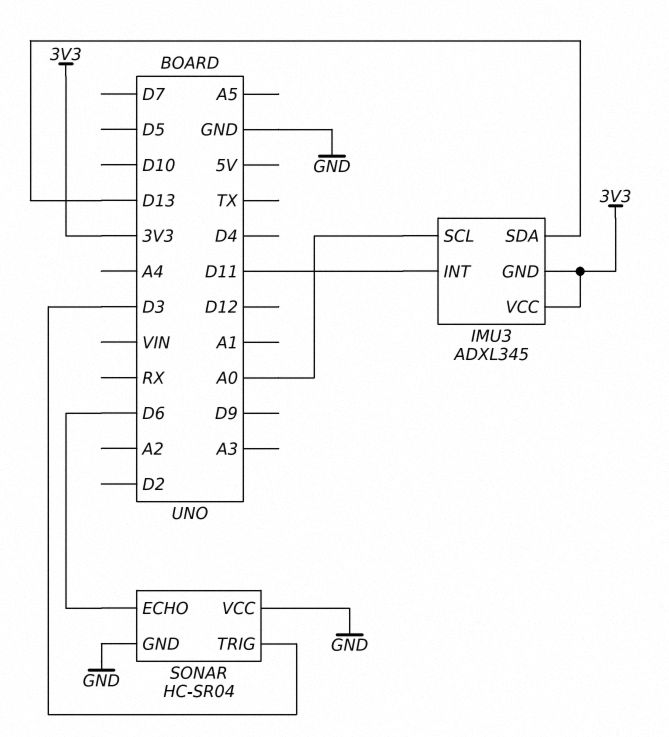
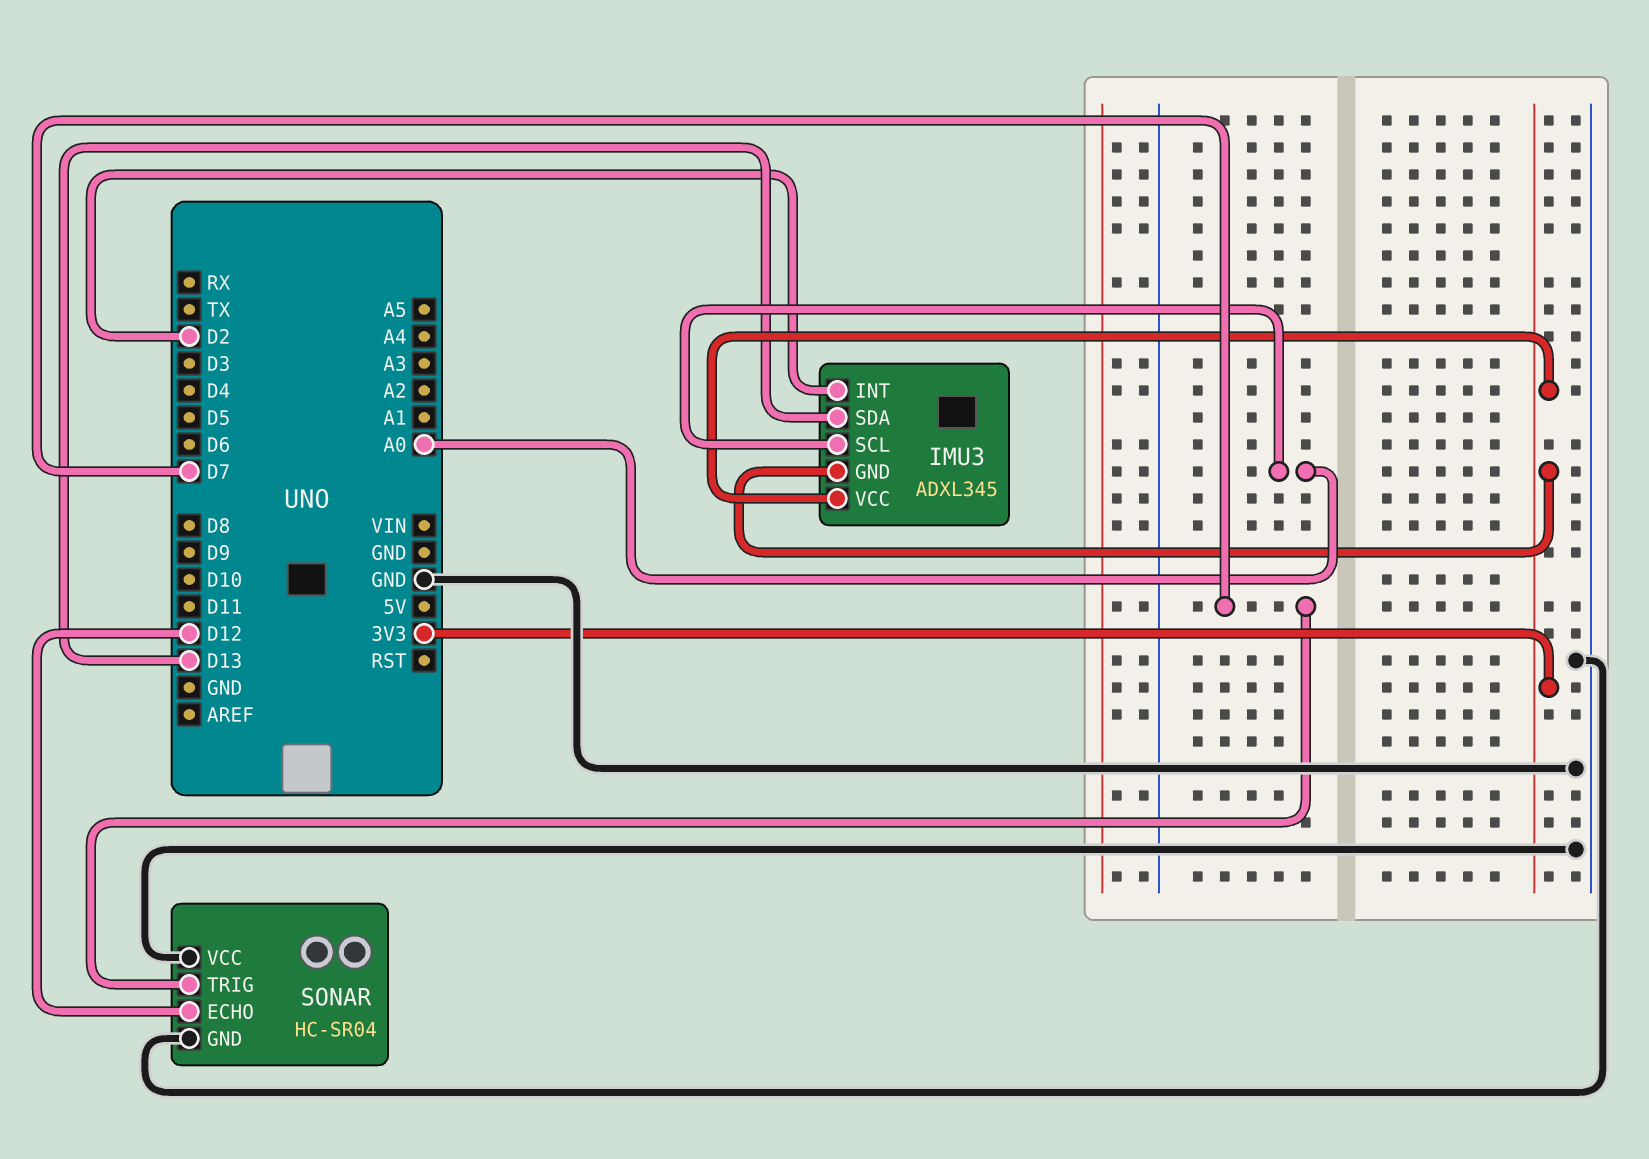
IMU3 pin INT: D11 -> D2
SONAR pin ECHO: D6 -> D12
SONAR pin TRIG: D3 -> D7

